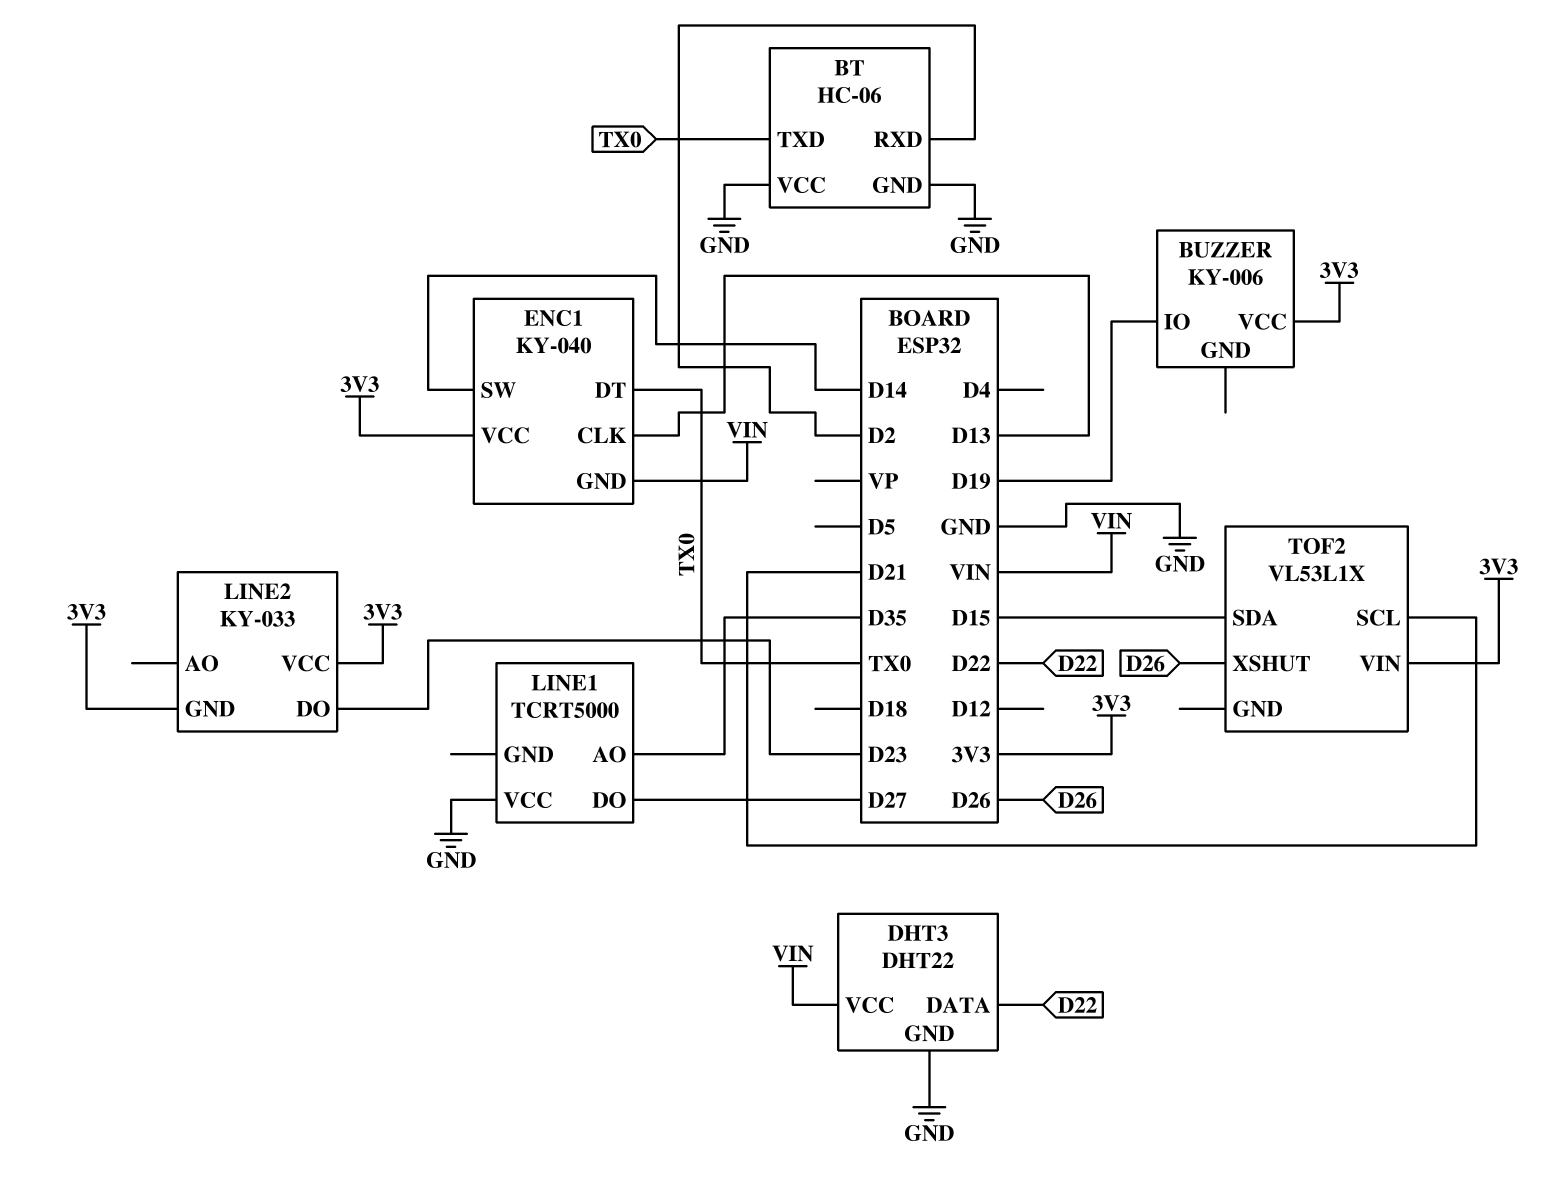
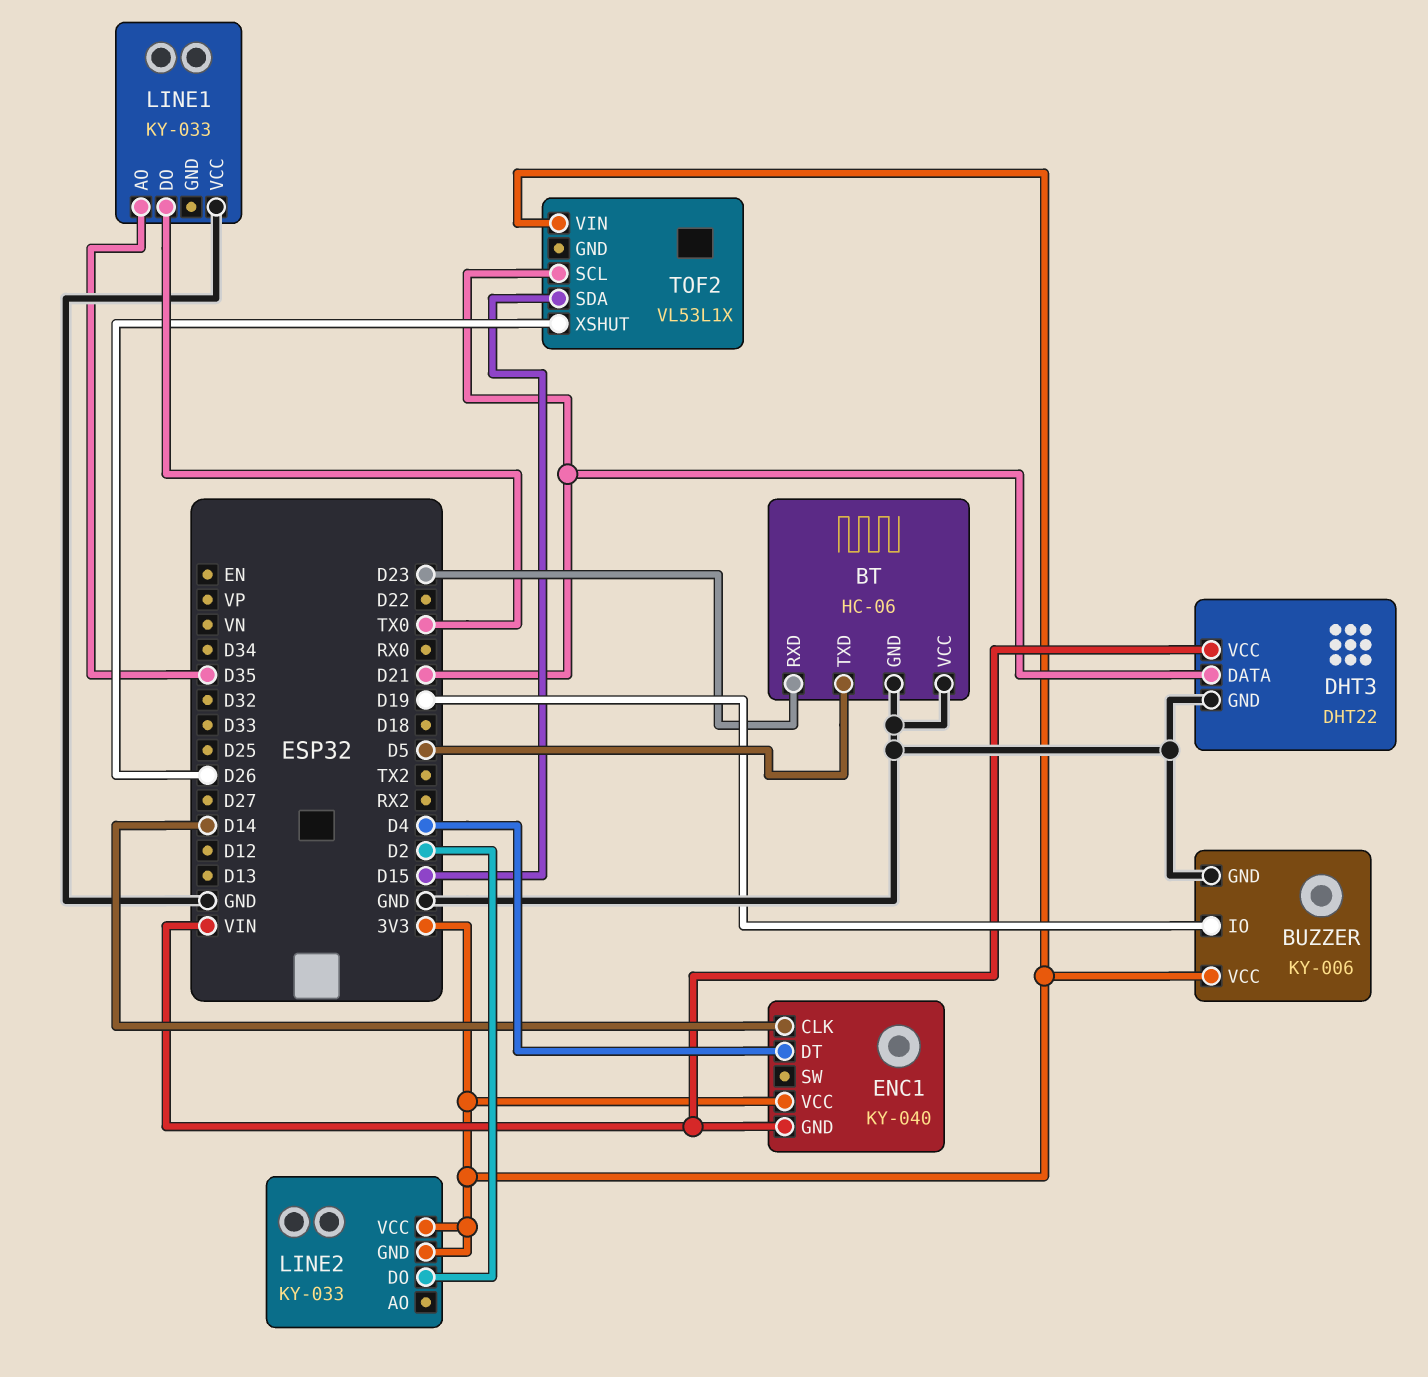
BT pin RXD: D2 -> D23
BT pin TXD: TX0 -> D5
BUZZER pin GND: none -> GND
DHT3 pin DATA: D22 -> D21
ENC1 pin CLK: D13 -> D14
ENC1 pin DT: TX0 -> D4
ENC1 pin SW: D14 -> none
LINE1: TCRT5000 -> KY-033
LINE1 pin DO: D27 -> TX0
LINE2 pin DO: D23 -> D2

